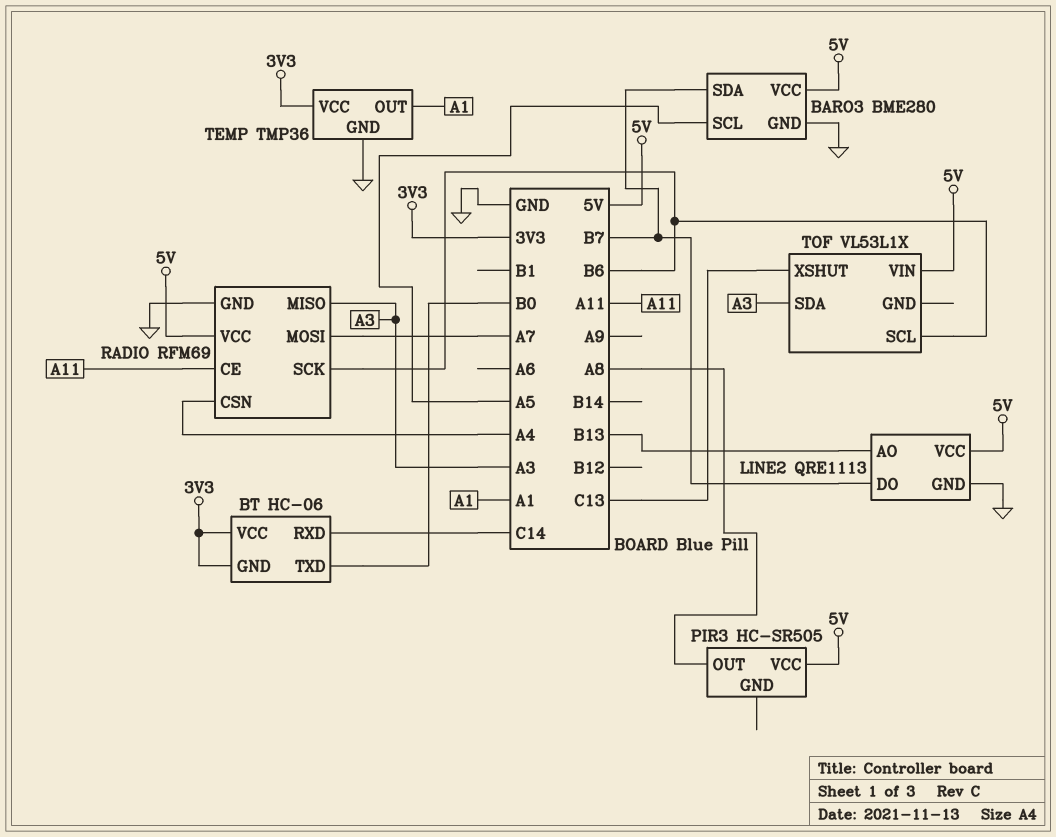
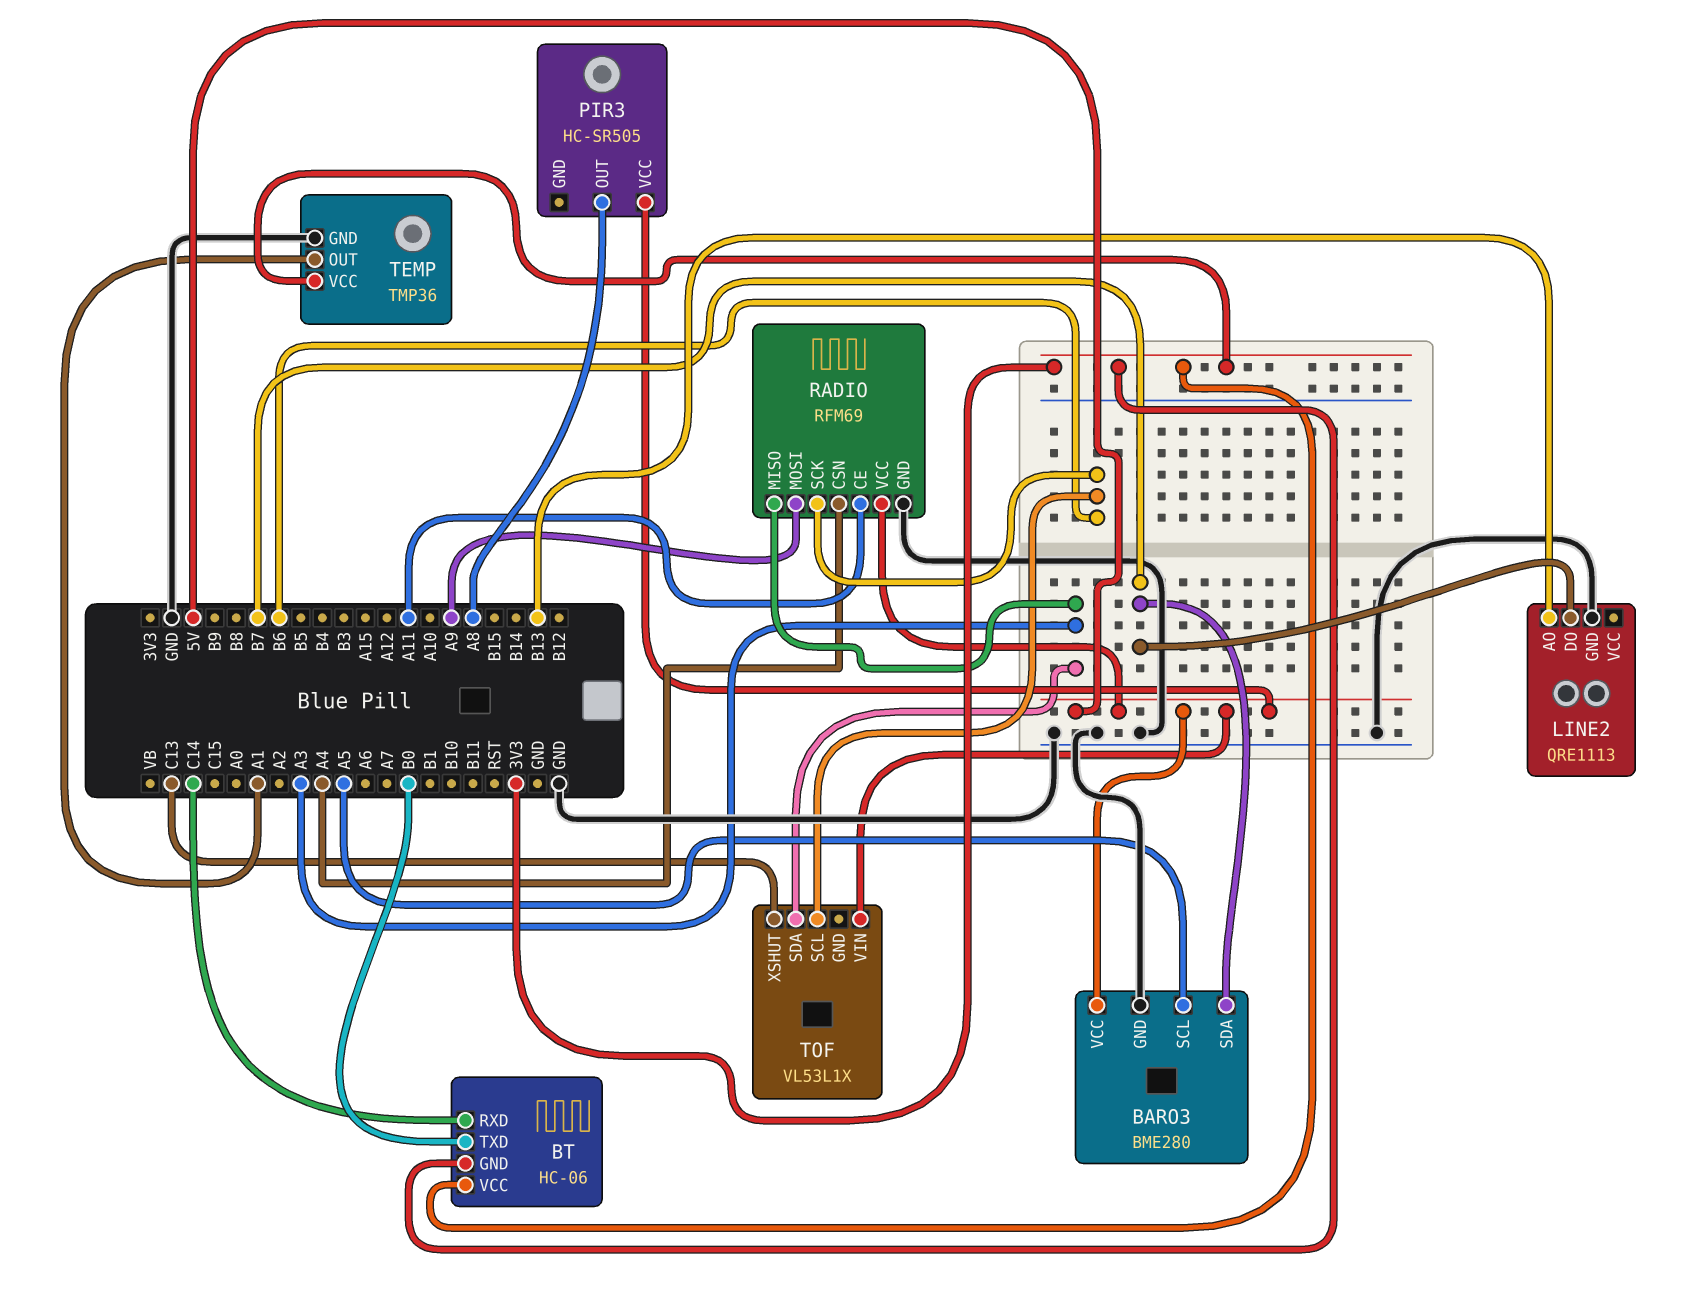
LINE2 pin VCC: 5V -> none
RADIO pin MOSI: A7 -> A9

